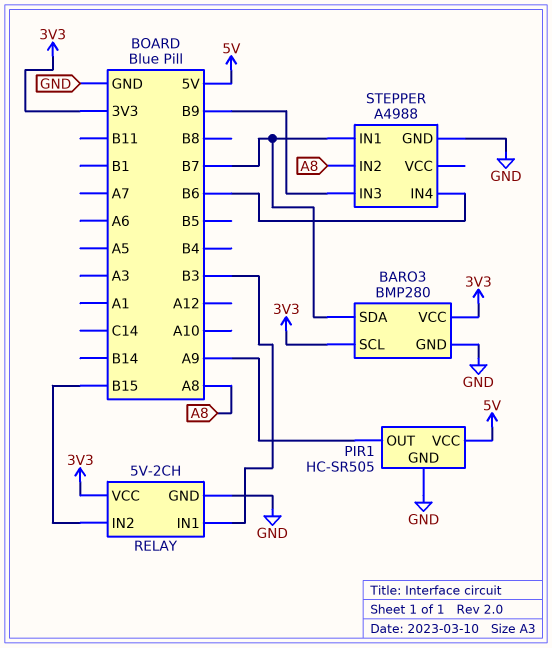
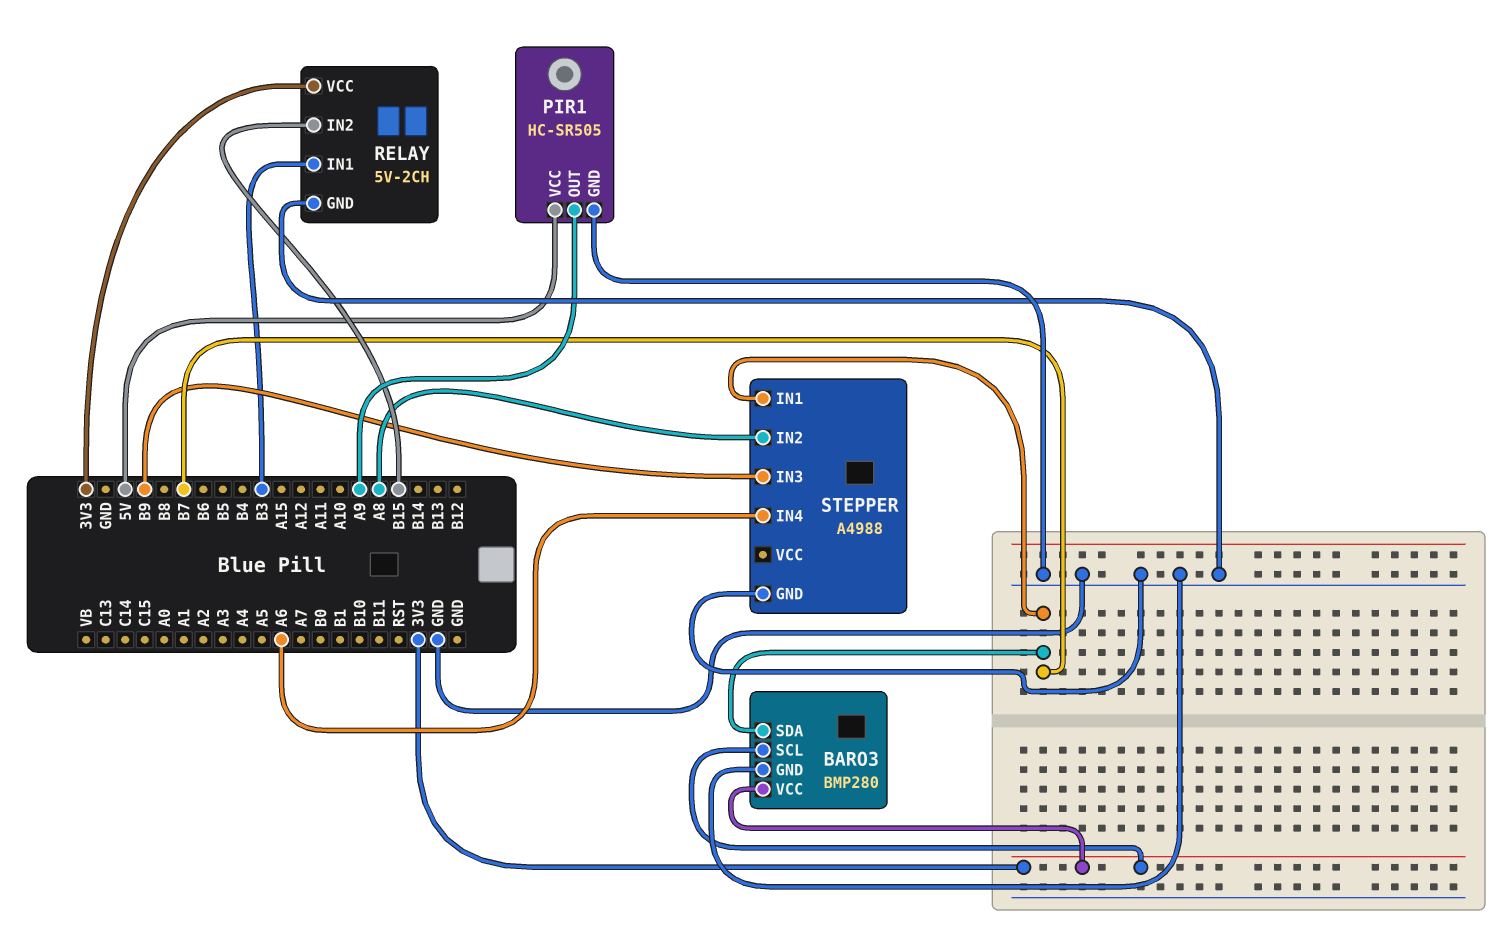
STEPPER pin IN4: B6 -> A6

